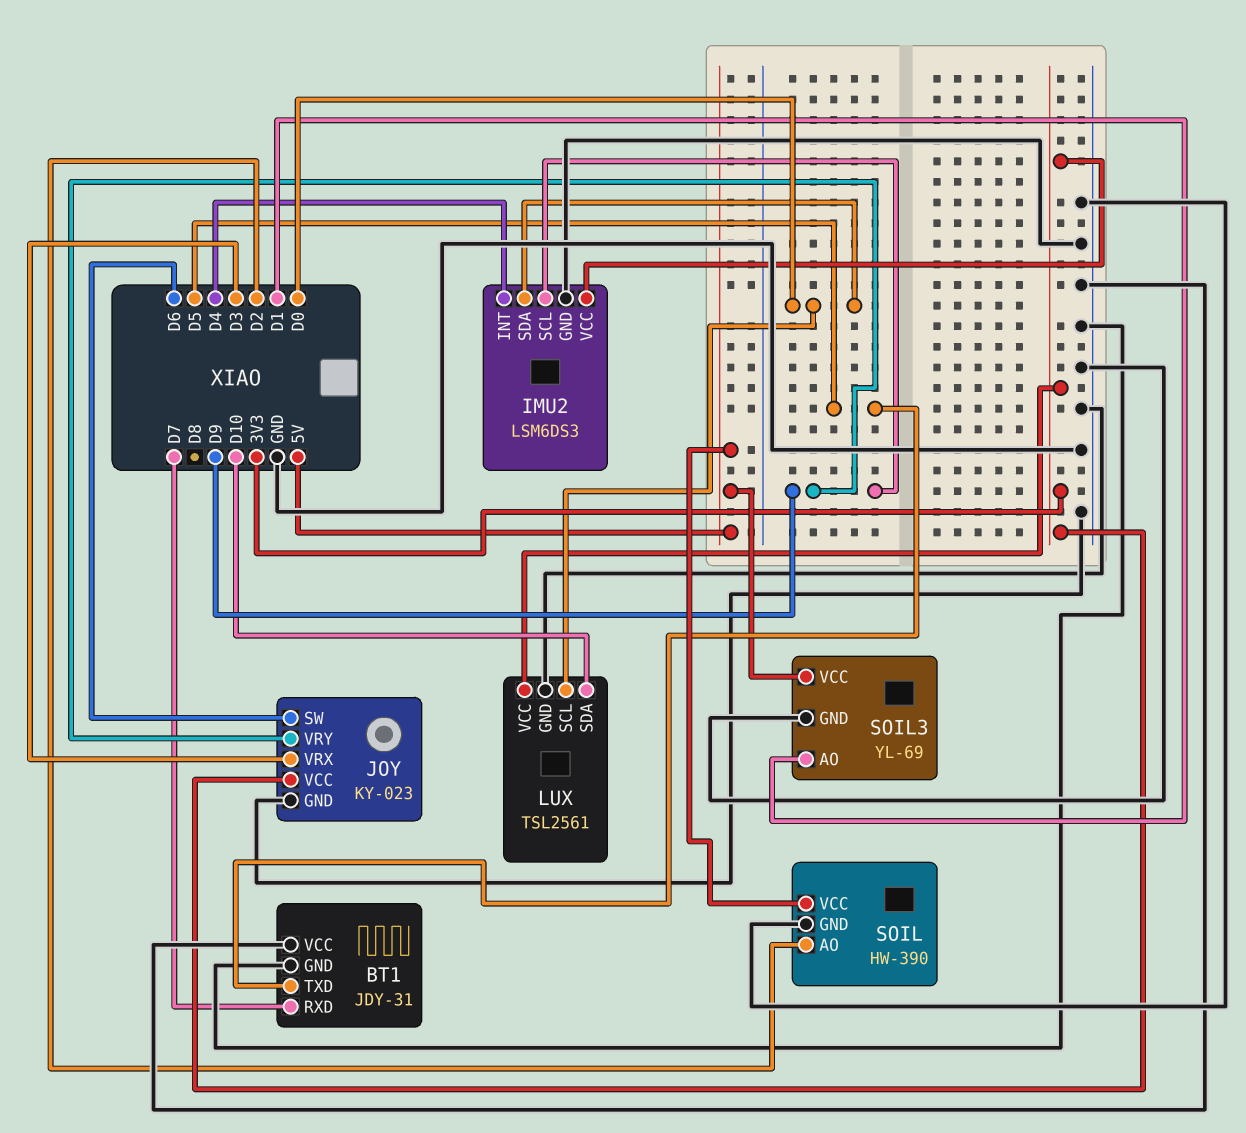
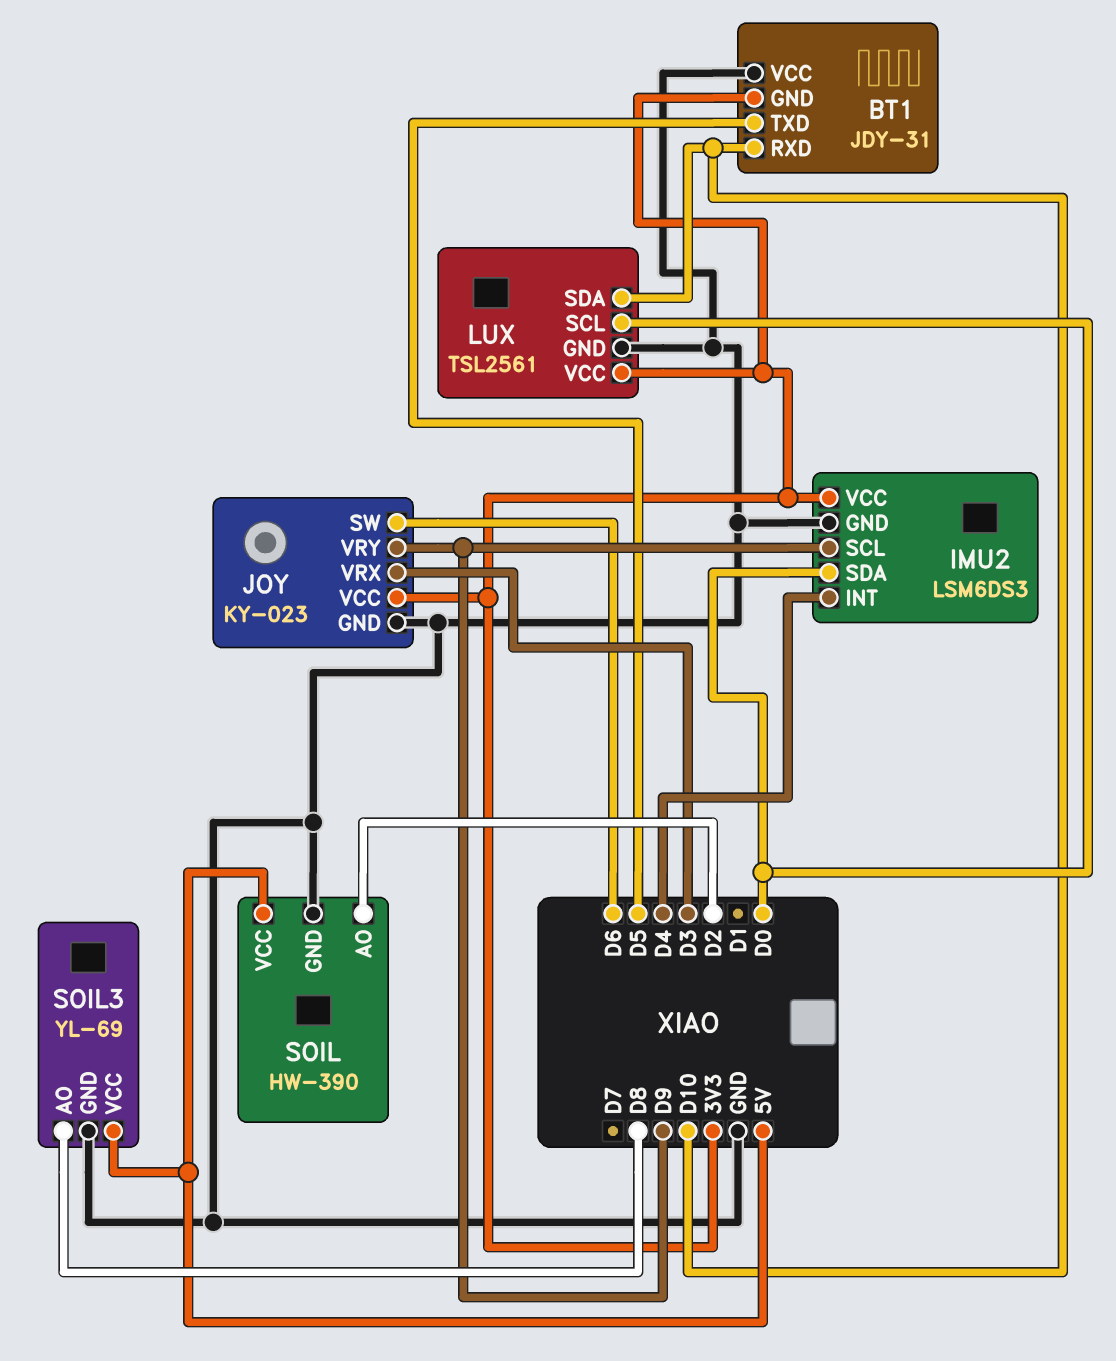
BT1 pin GND: GND -> 3V3
BT1 pin RXD: D7 -> D10
SOIL3 pin AO: D1 -> D8

